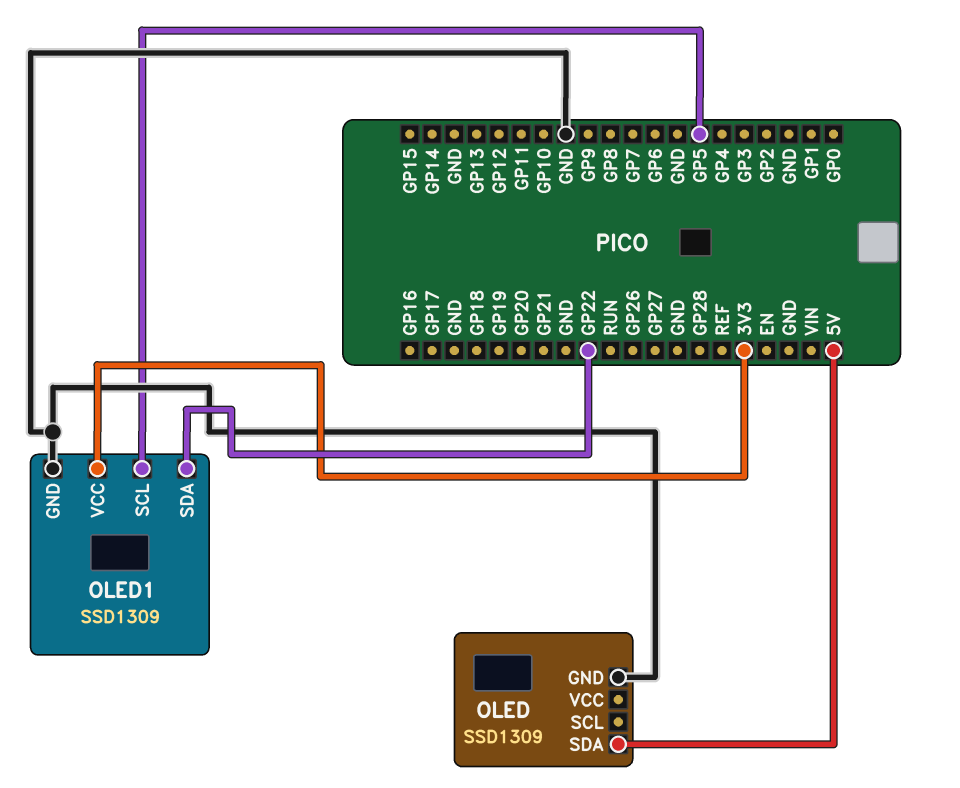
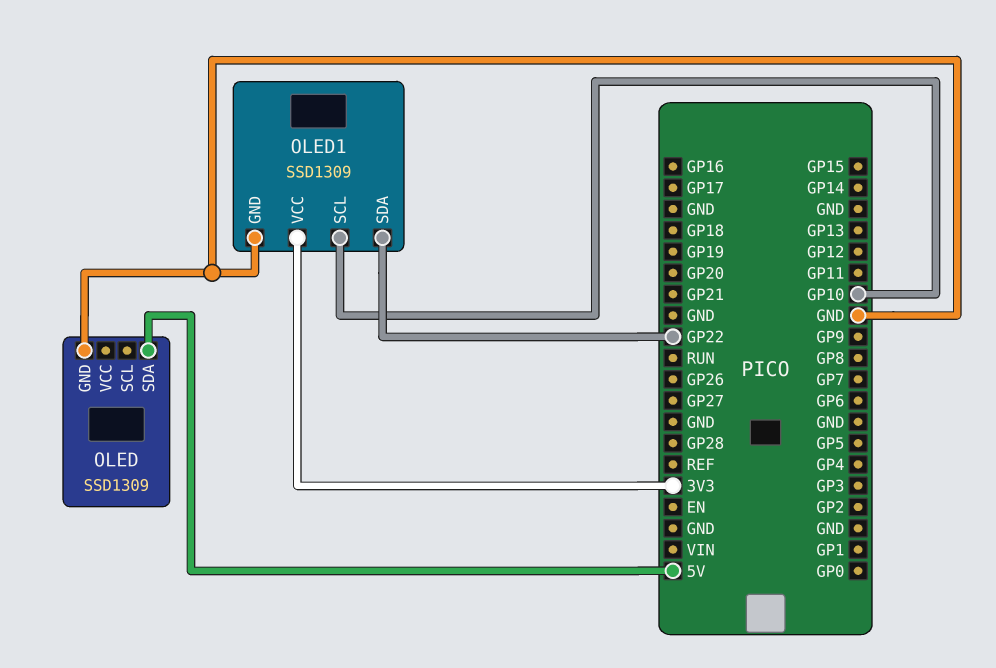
OLED1 pin SCL: GP5 -> GP10

